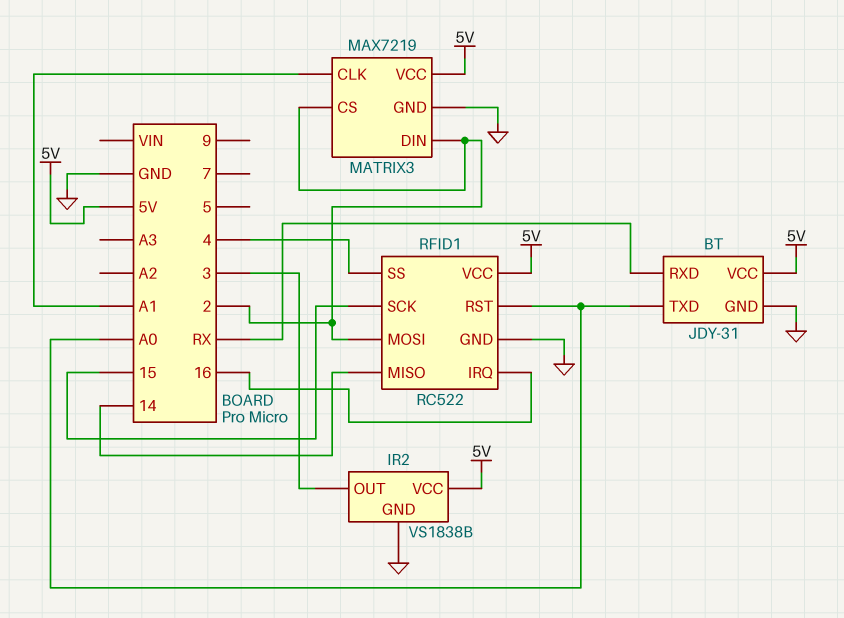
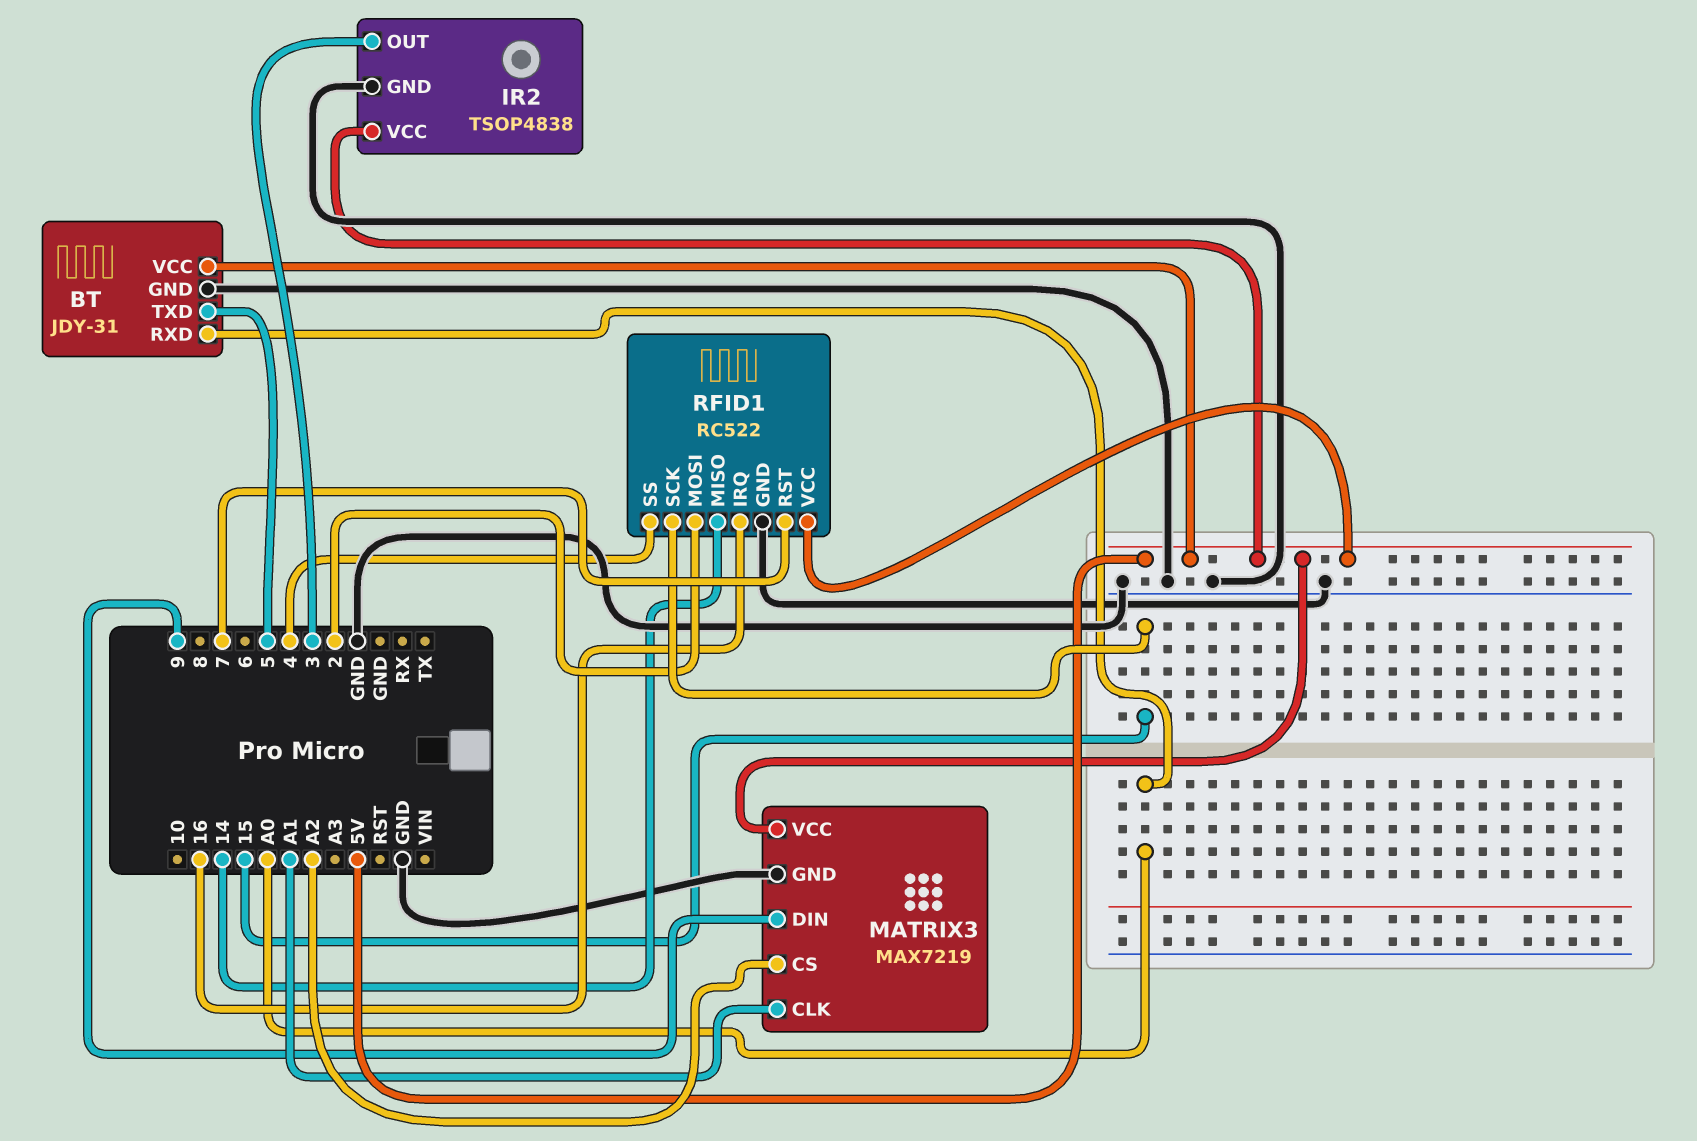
BT pin RXD: RX -> A0
BT pin TXD: A0 -> 5
IR2: VS1838B -> TSOP4838
MATRIX3 pin CS: 2 -> A2
MATRIX3 pin DIN: 2 -> 9
RFID1 pin RST: A0 -> 7

